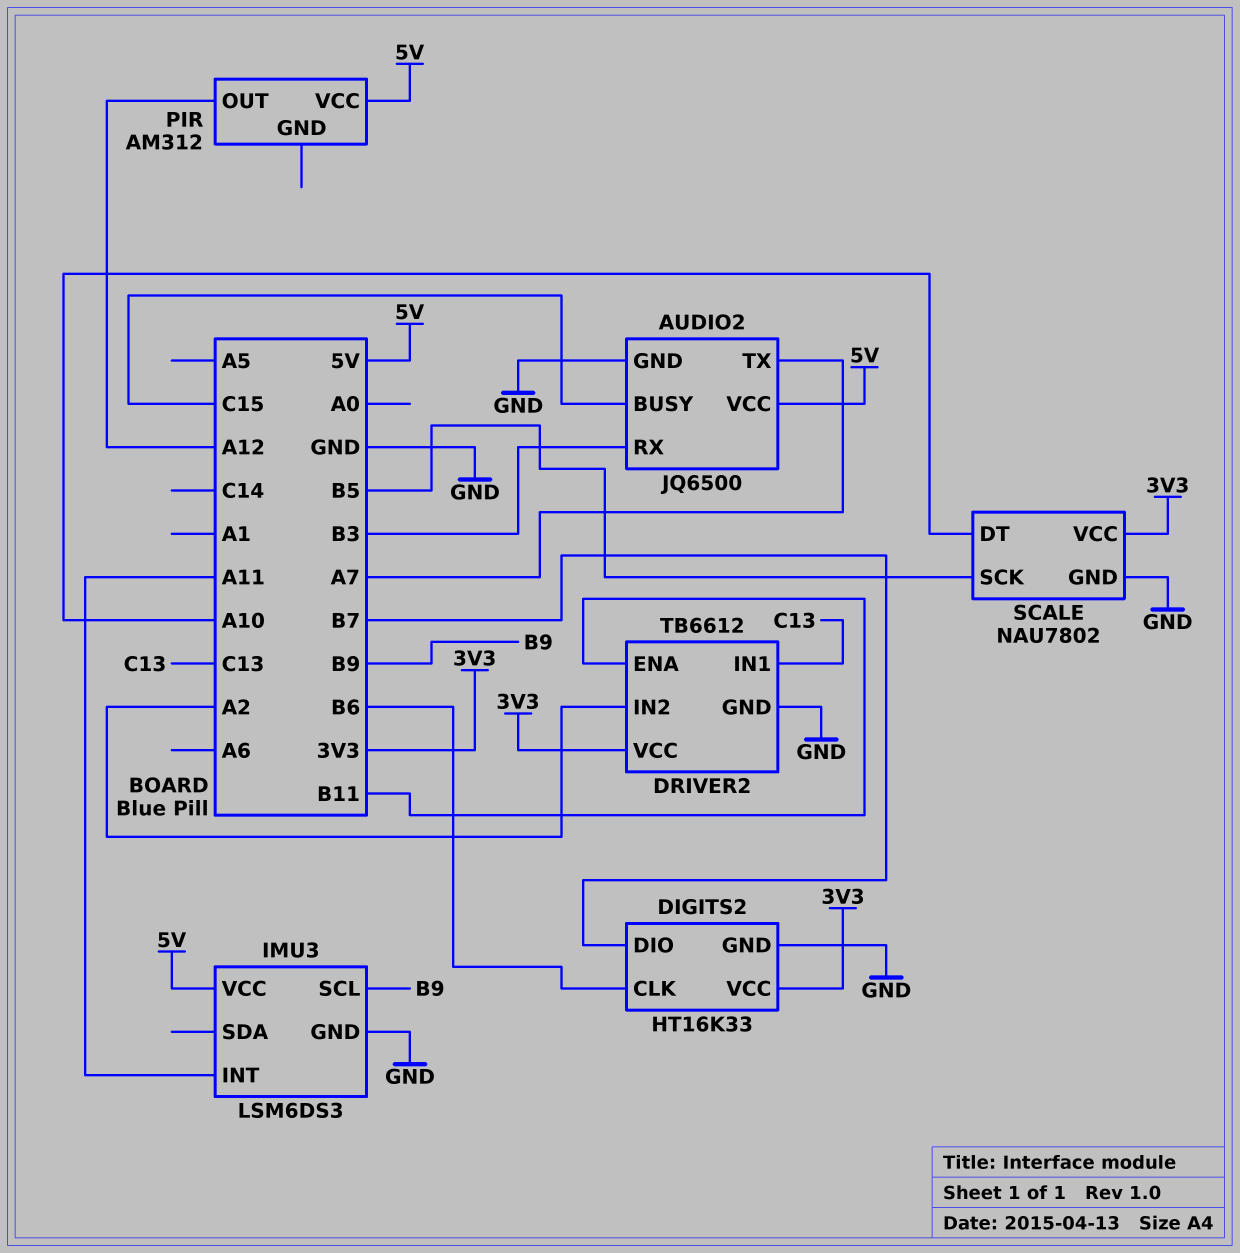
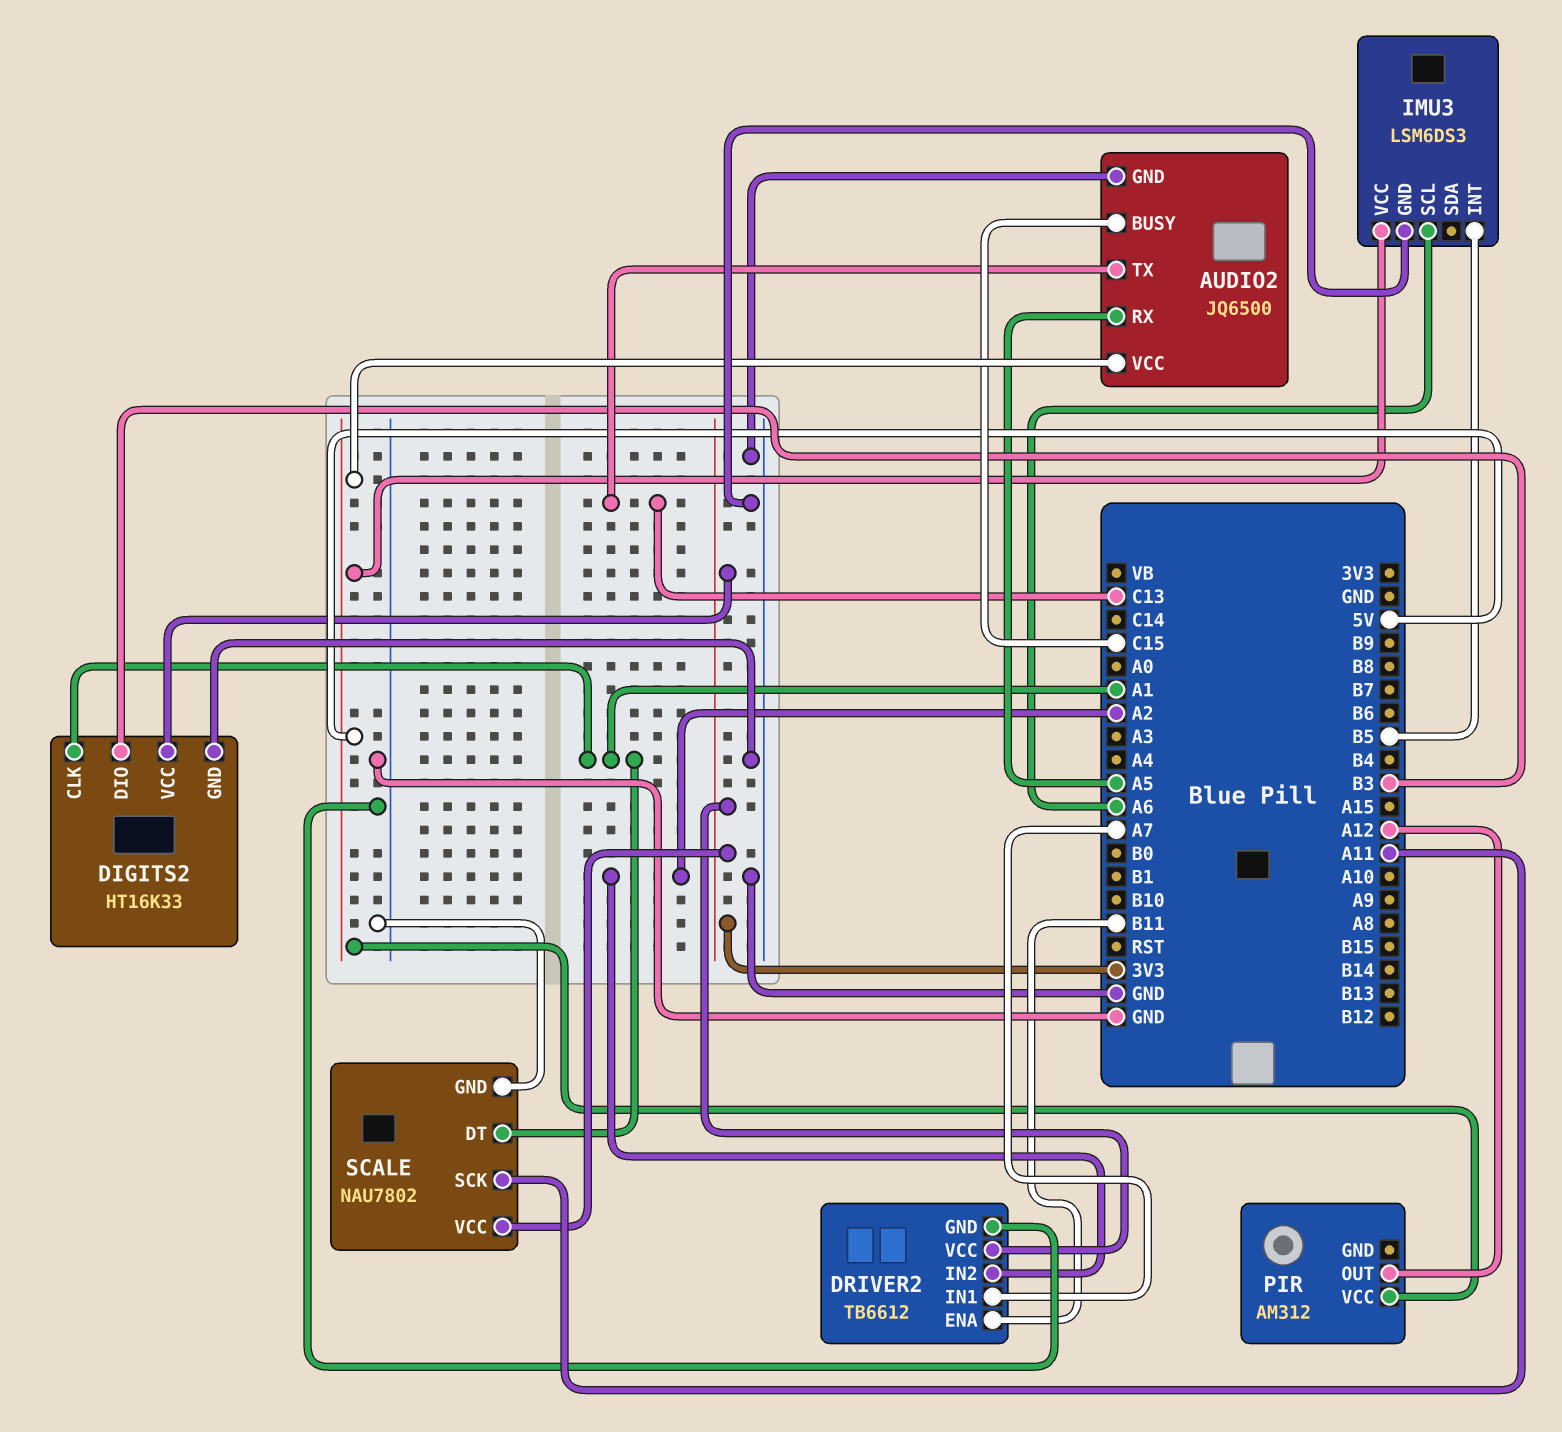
AUDIO2 pin RX: B3 -> A5
AUDIO2 pin TX: A7 -> C13
DIGITS2 pin CLK: B6 -> A1
DIGITS2 pin DIO: B7 -> B3
DRIVER2 pin IN1: C13 -> A7
IMU3 pin INT: A11 -> B5
IMU3 pin SCL: B9 -> A6
SCALE pin DT: A10 -> A1
SCALE pin SCK: B5 -> A11

